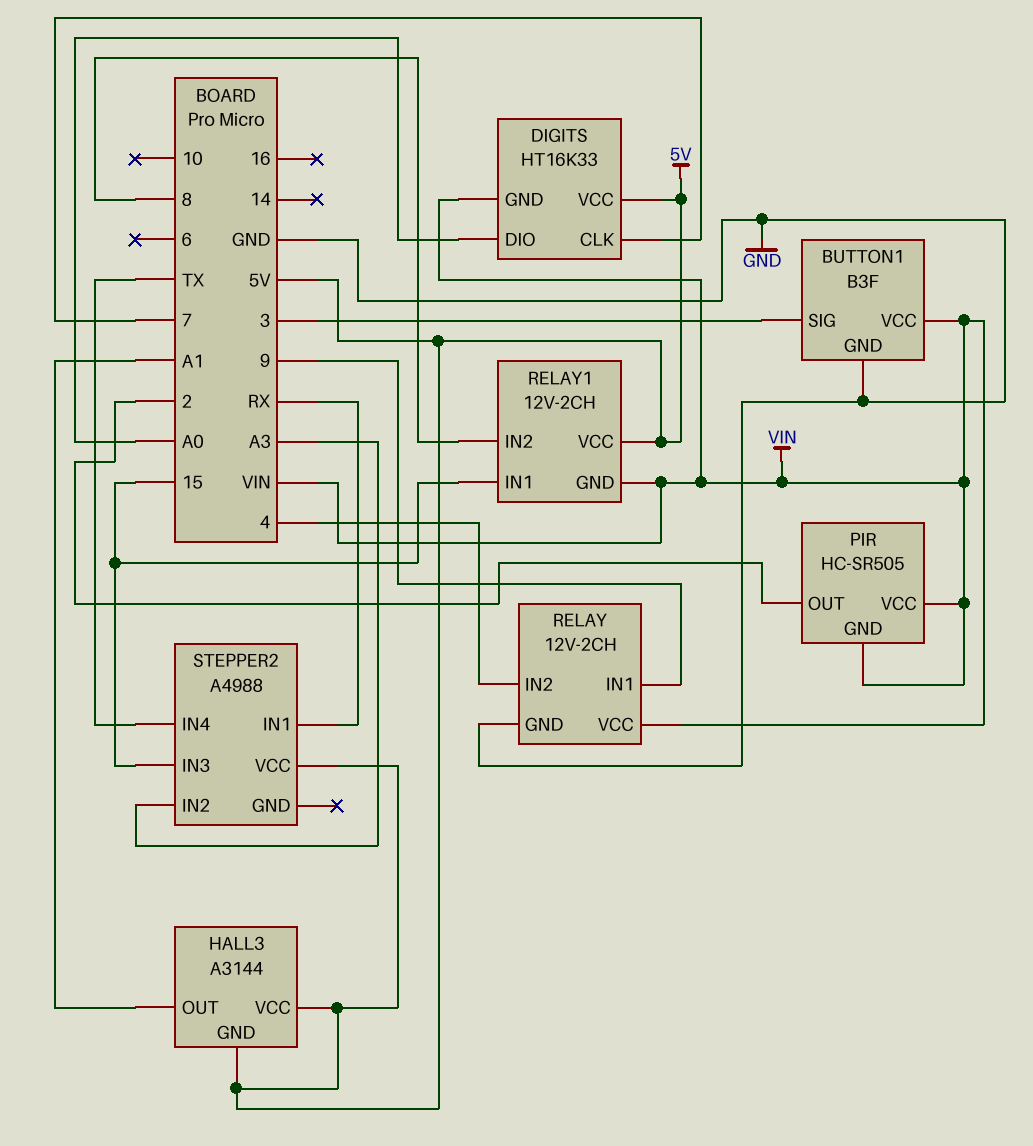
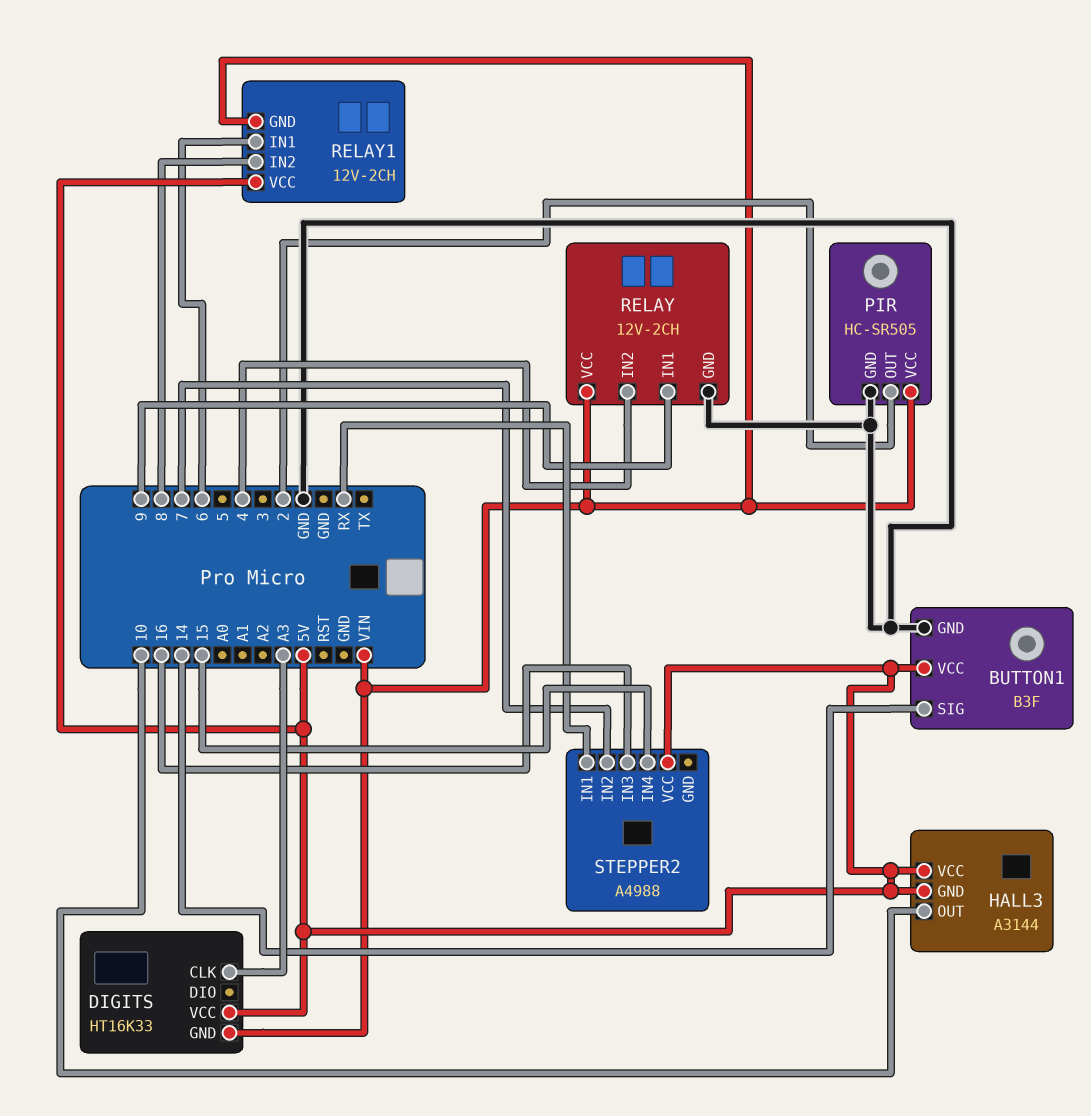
BUTTON1 pin SIG: 3 -> 14
BUTTON1 pin VCC: VIN -> 5V
DIGITS pin CLK: 7 -> A3
DIGITS pin DIO: A0 -> none
HALL3 pin OUT: A1 -> 10
PIR pin GND: VIN -> GND
RELAY1 pin IN1: 15 -> 6
STEPPER2 pin IN2: A3 -> 7
STEPPER2 pin IN3: 15 -> 16
STEPPER2 pin IN4: TX -> 15

